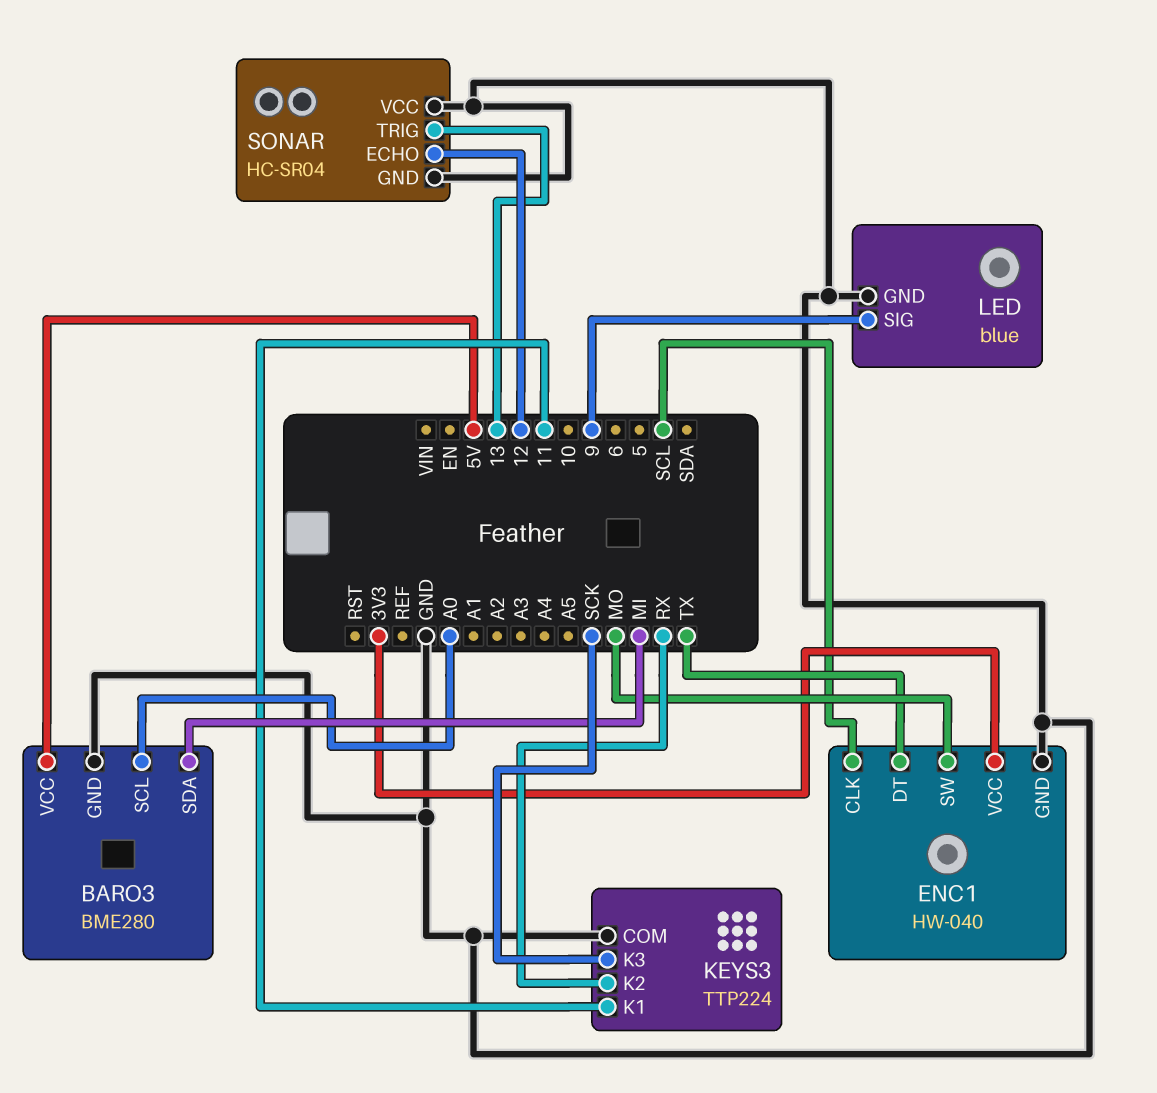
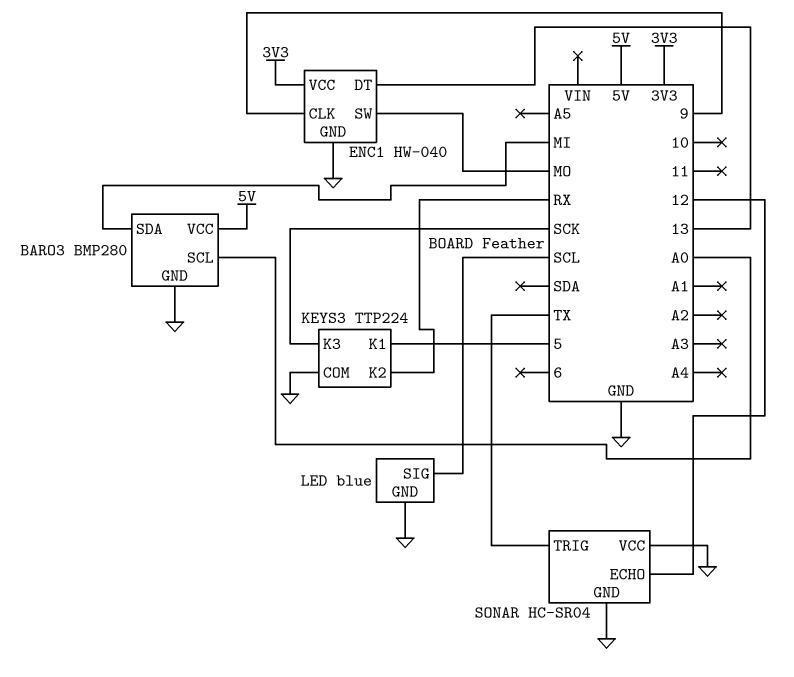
BARO3: BME280 -> BMP280
ENC1 pin CLK: SCL -> 9
ENC1 pin DT: TX -> 13
KEYS3 pin K1: 11 -> 5
LED pin SIG: 9 -> SCL
SONAR pin TRIG: 13 -> TX

